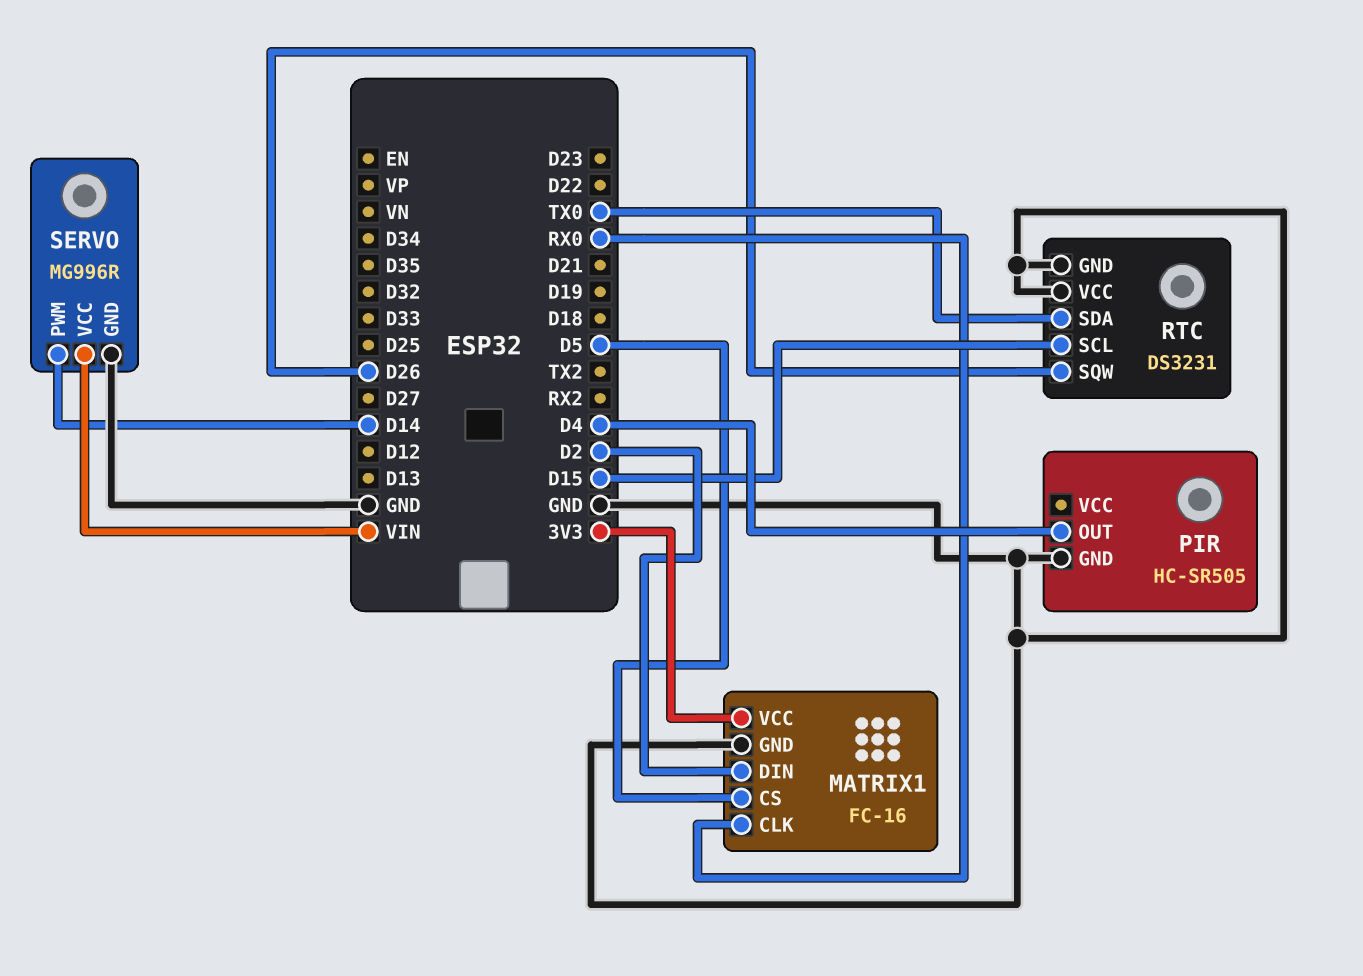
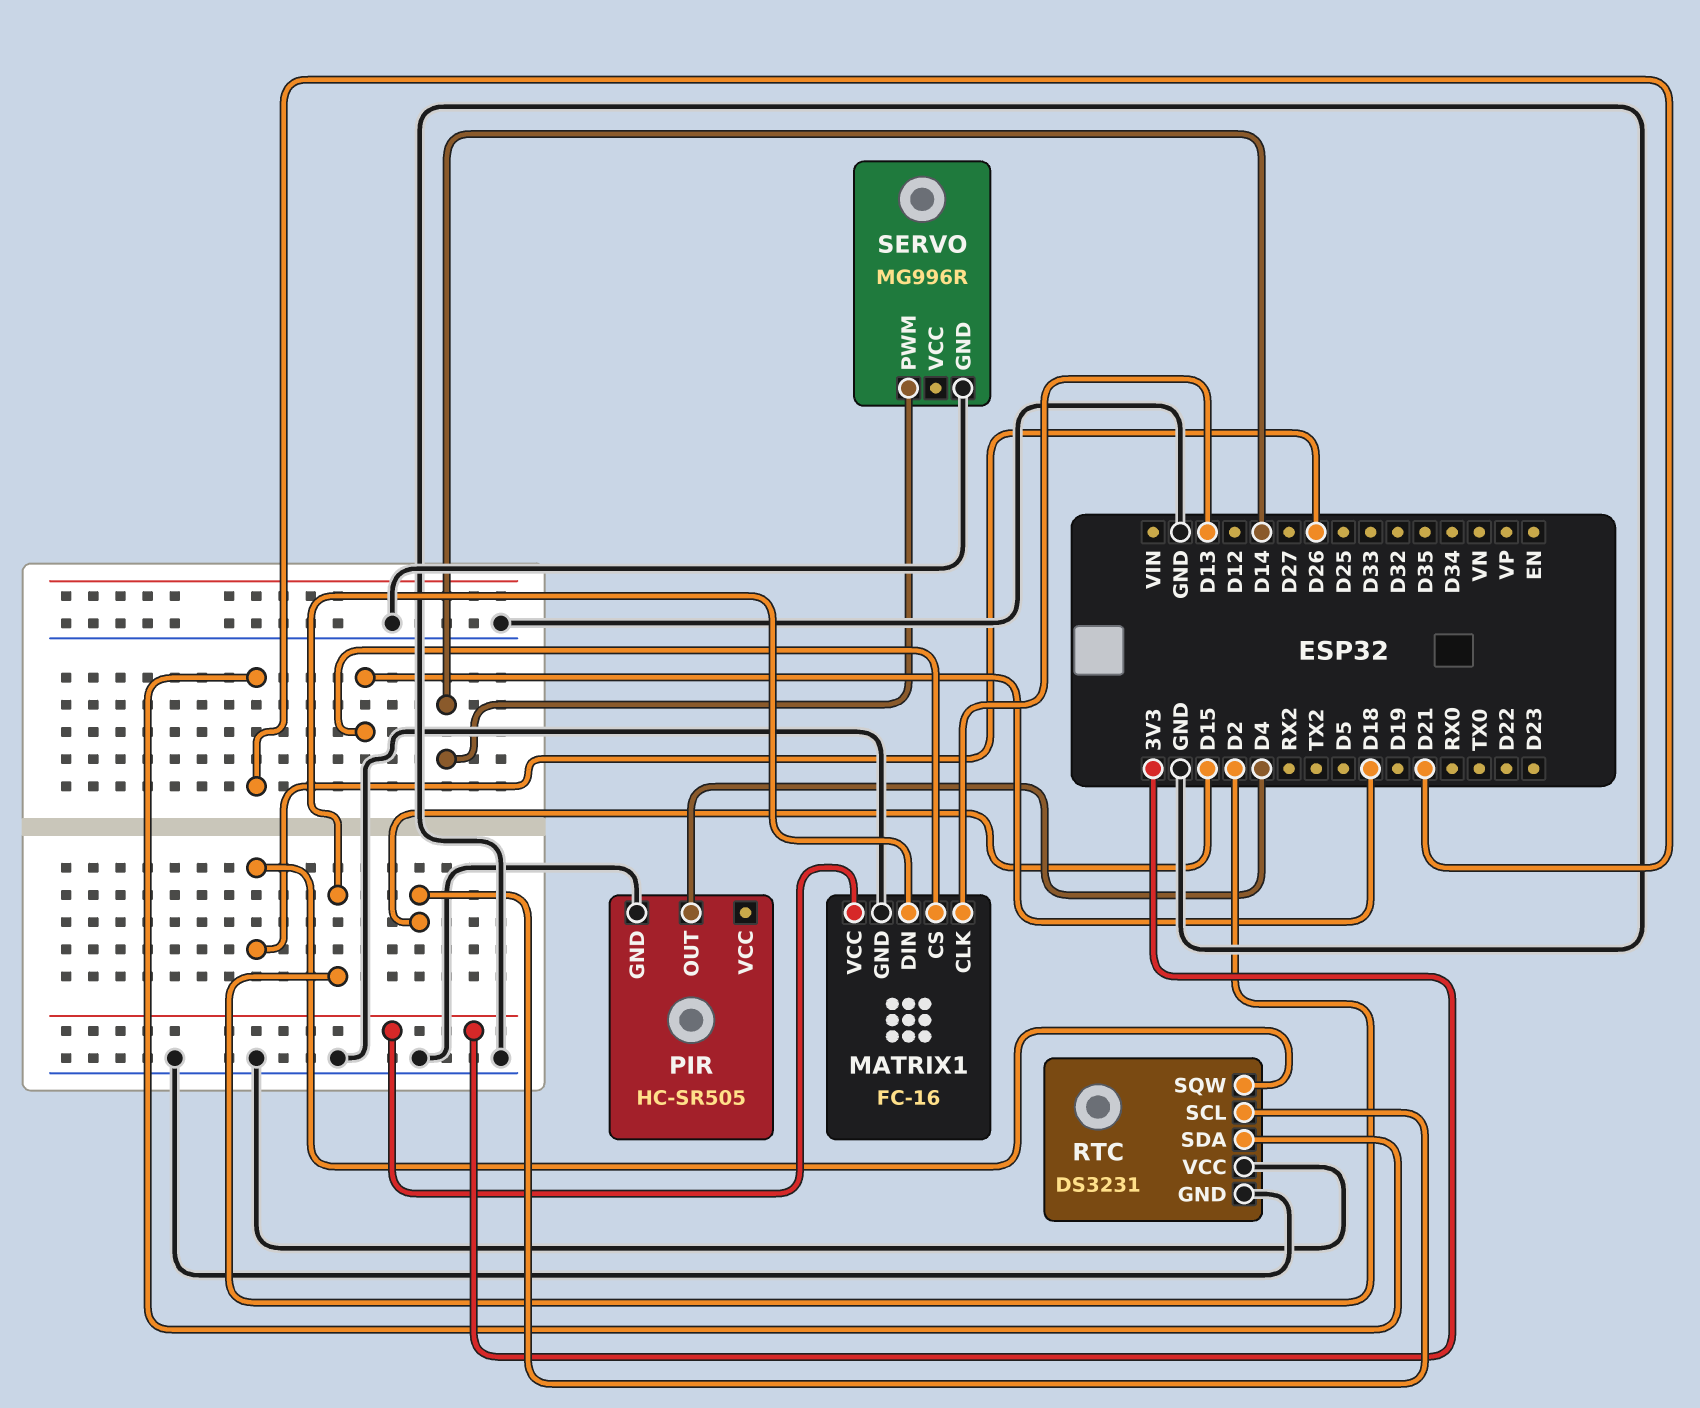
MATRIX1 pin CLK: RX0 -> D13
MATRIX1 pin CS: D5 -> D18
RTC pin SDA: TX0 -> D21
SERVO pin VCC: VIN -> none

